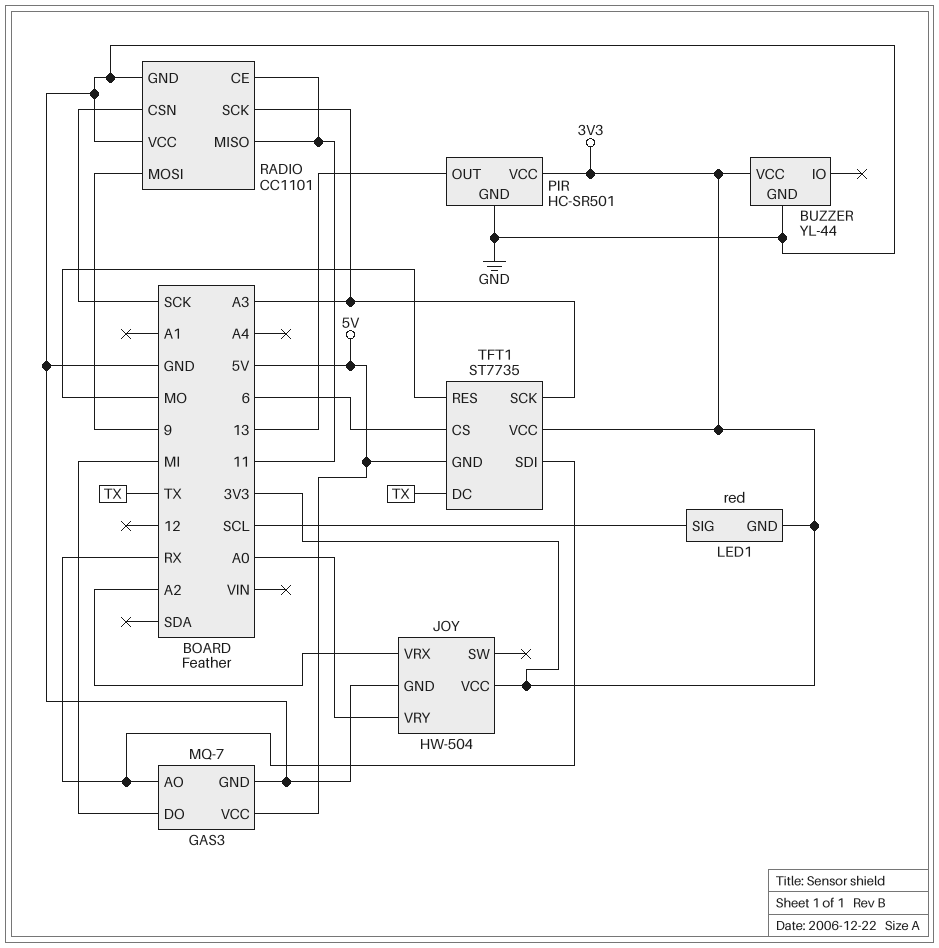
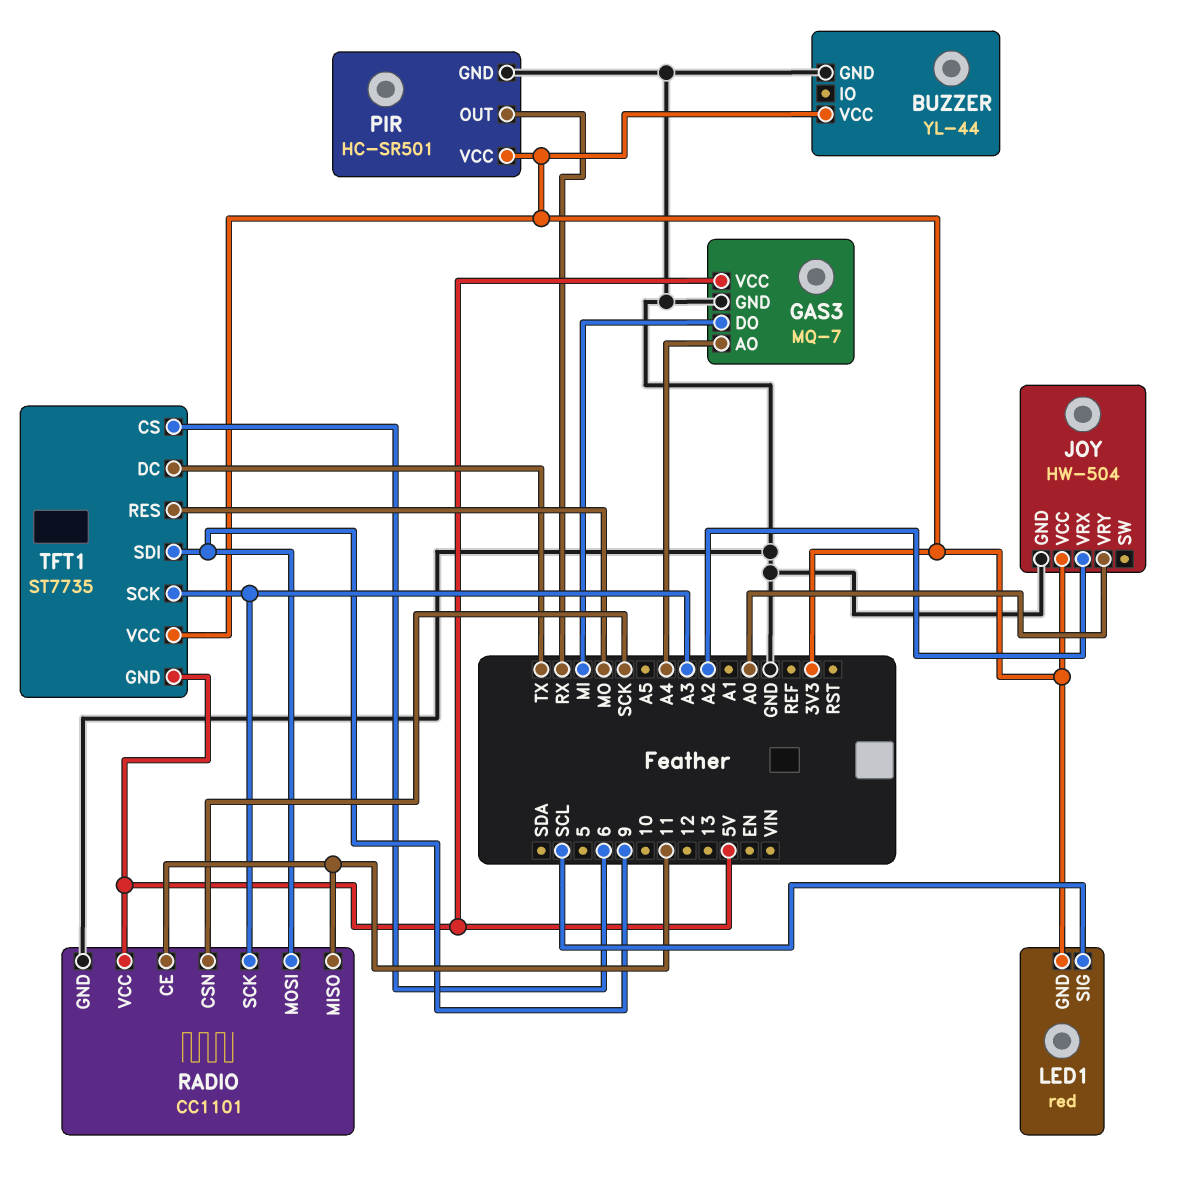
GAS3 pin AO: RX -> A4
PIR pin OUT: 13 -> RX
RADIO pin VCC: GND -> 5V
TFT1 pin SDI: RX -> 9

